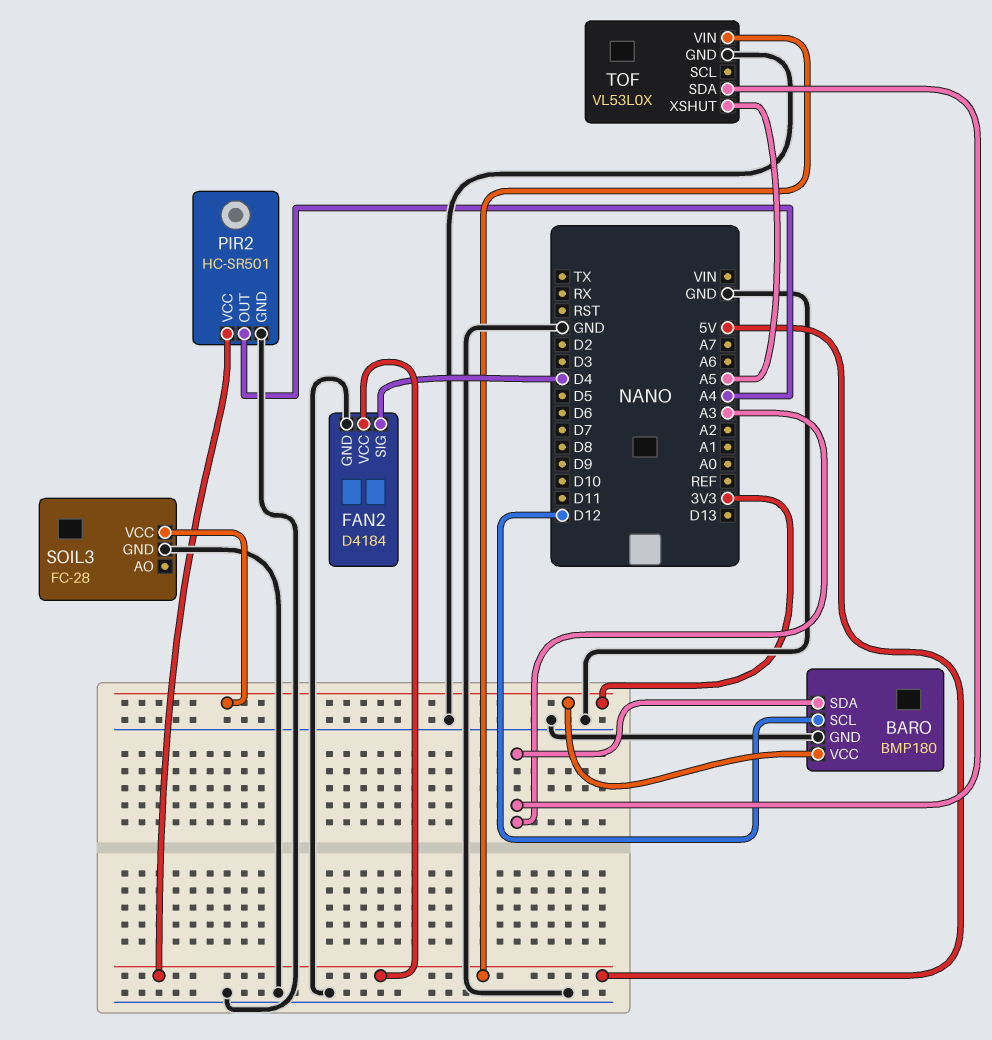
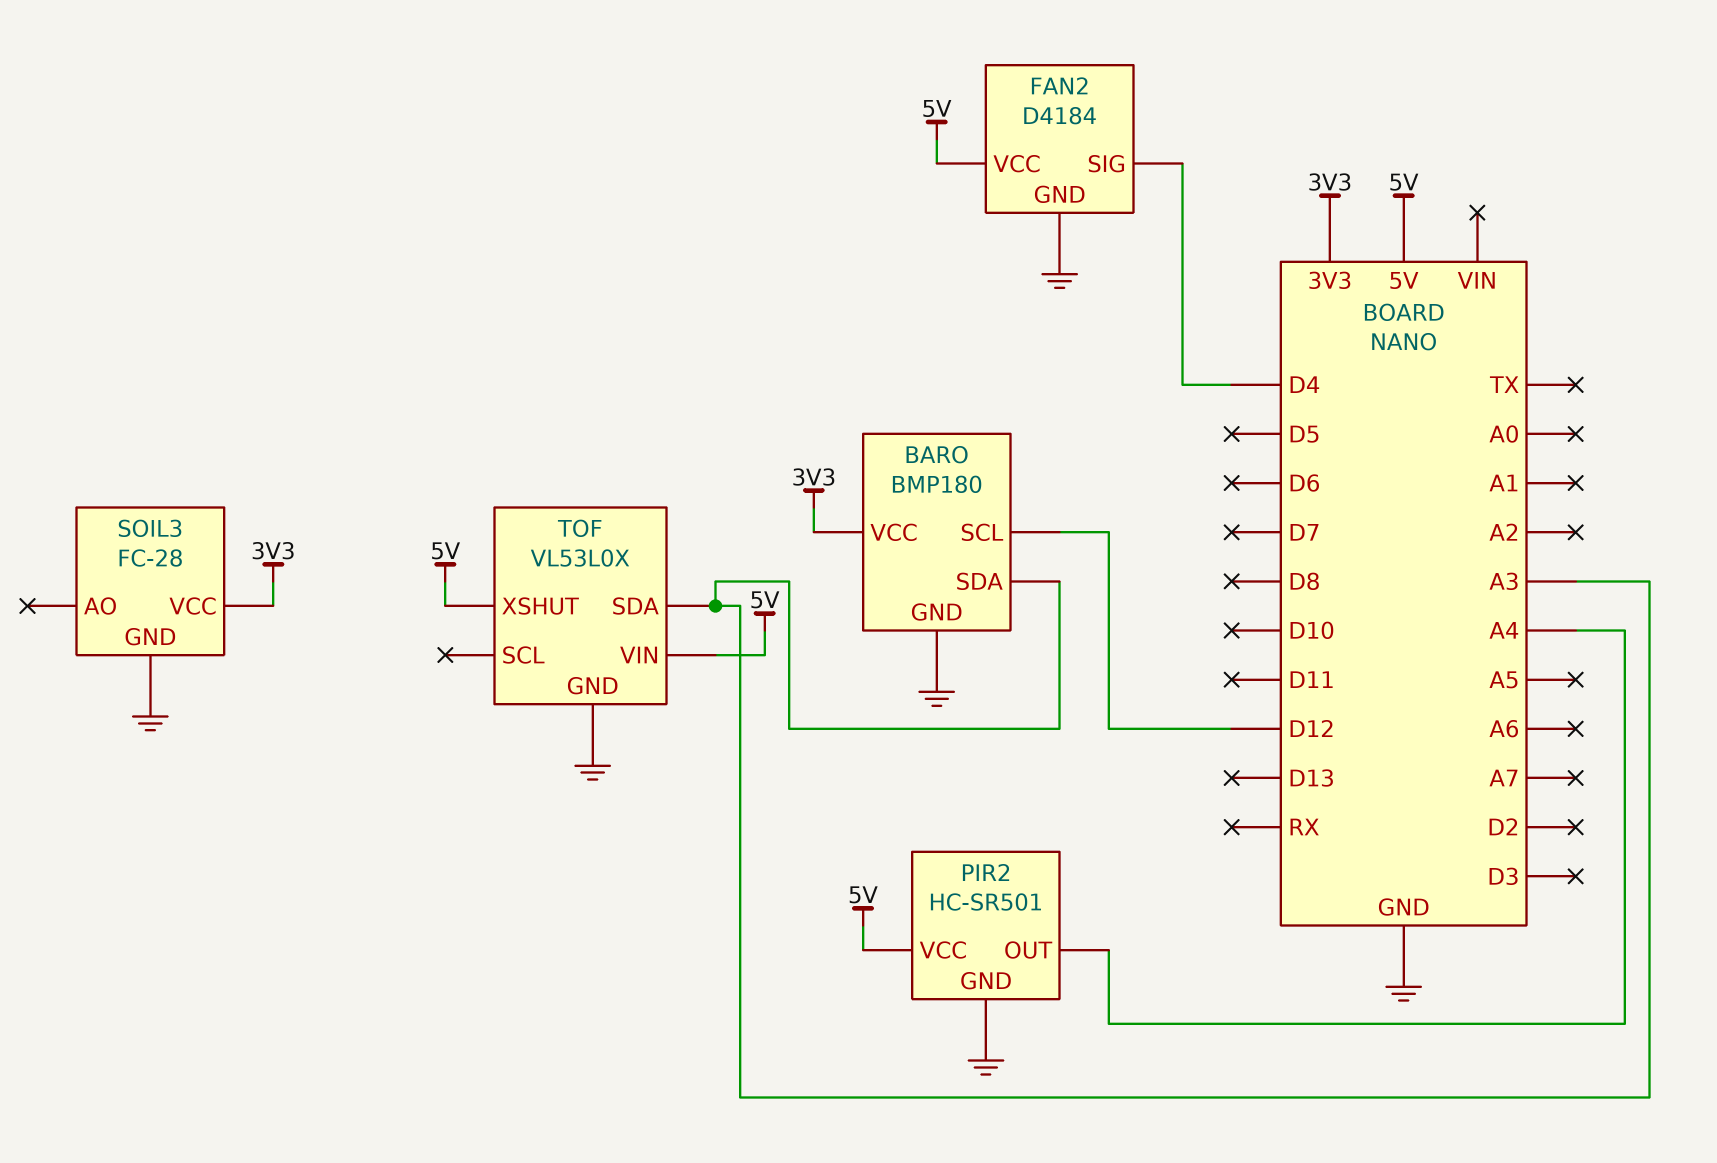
TOF pin XSHUT: A5 -> 5V

